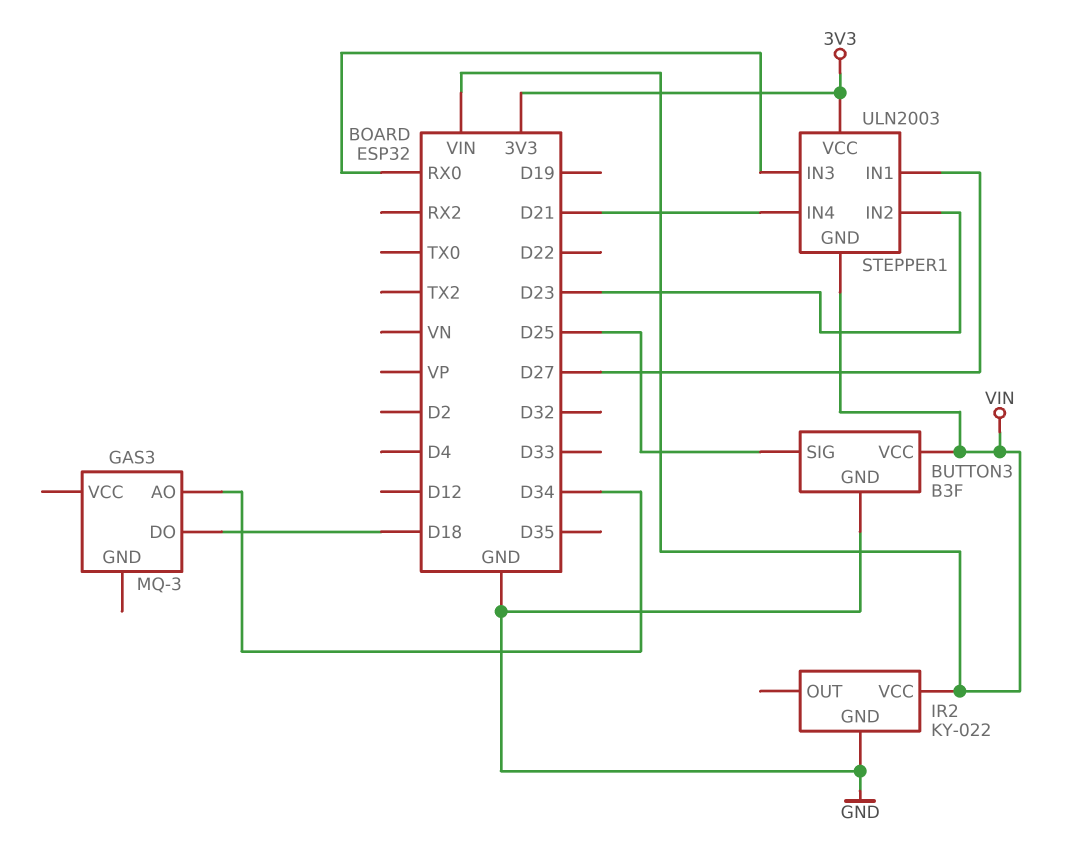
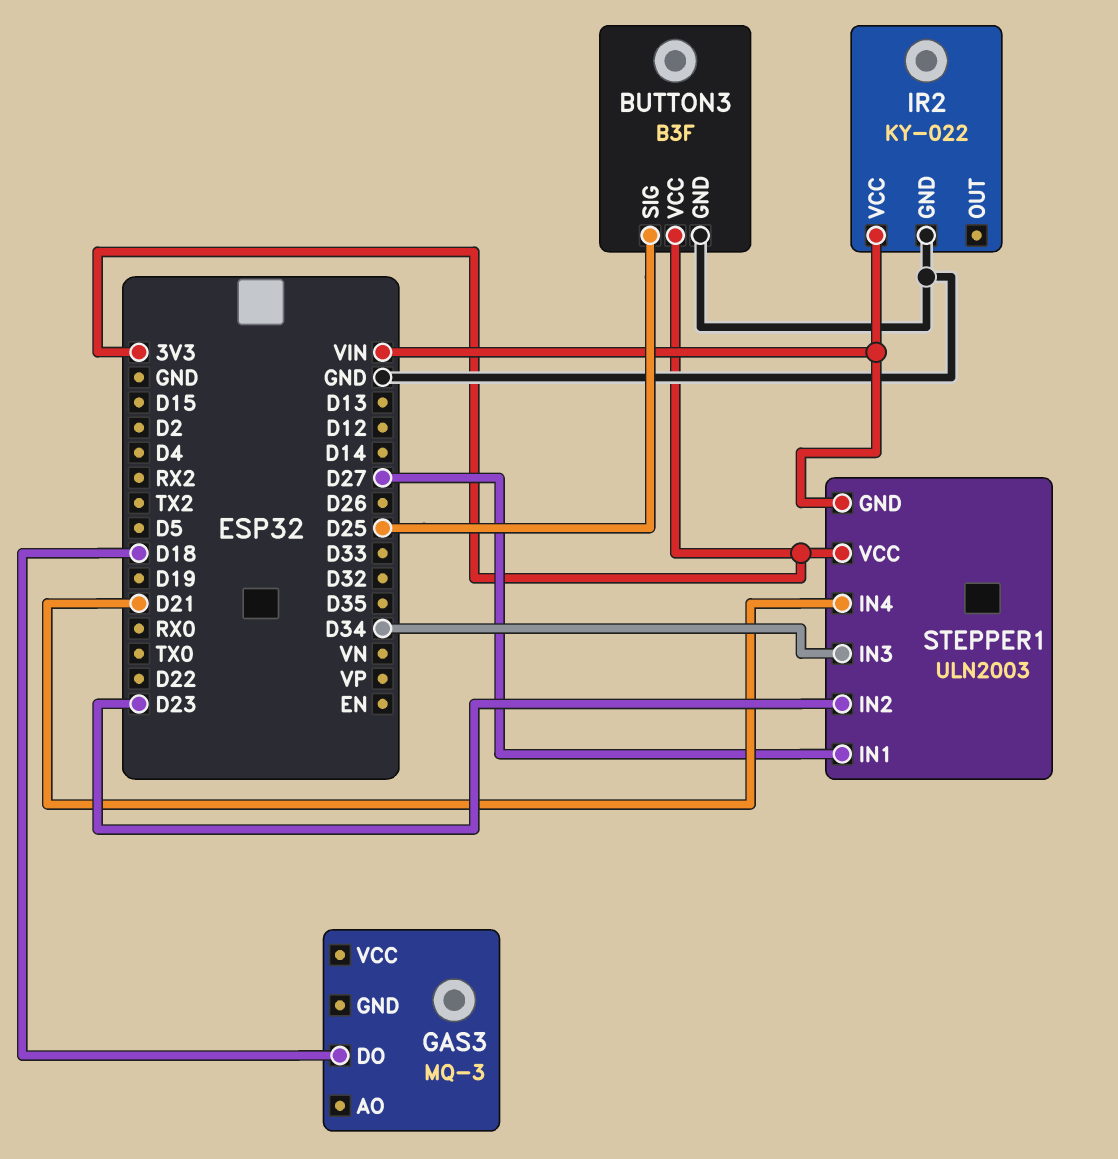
BUTTON3 pin VCC: VIN -> 3V3
GAS3 pin AO: D34 -> none
STEPPER1 pin IN3: RX0 -> D34

